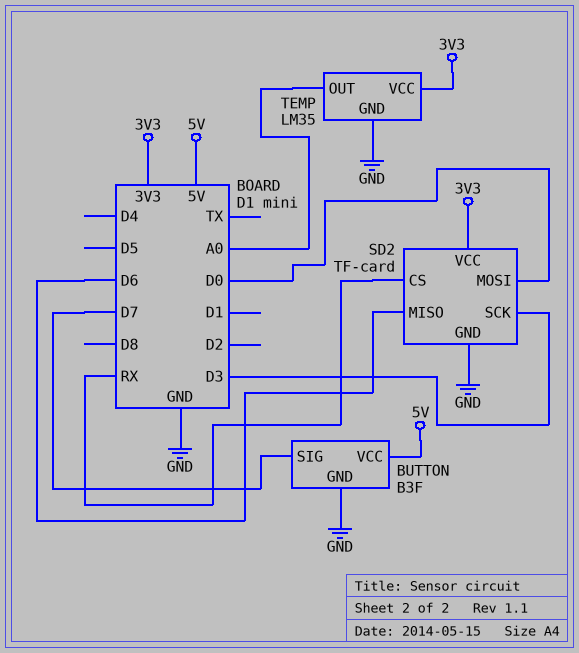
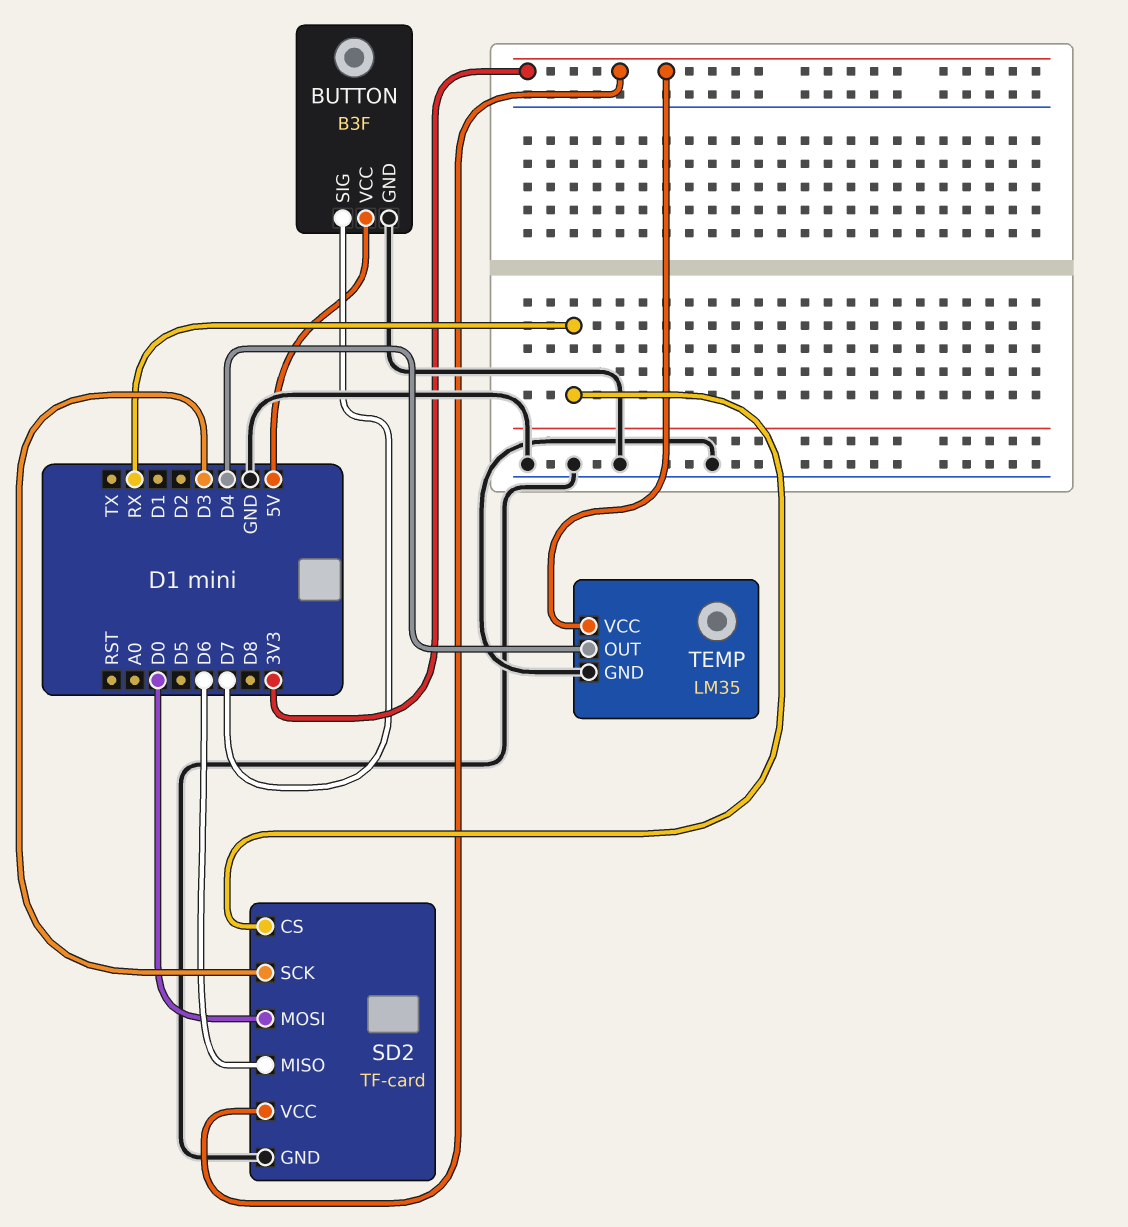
TEMP pin OUT: A0 -> D4

